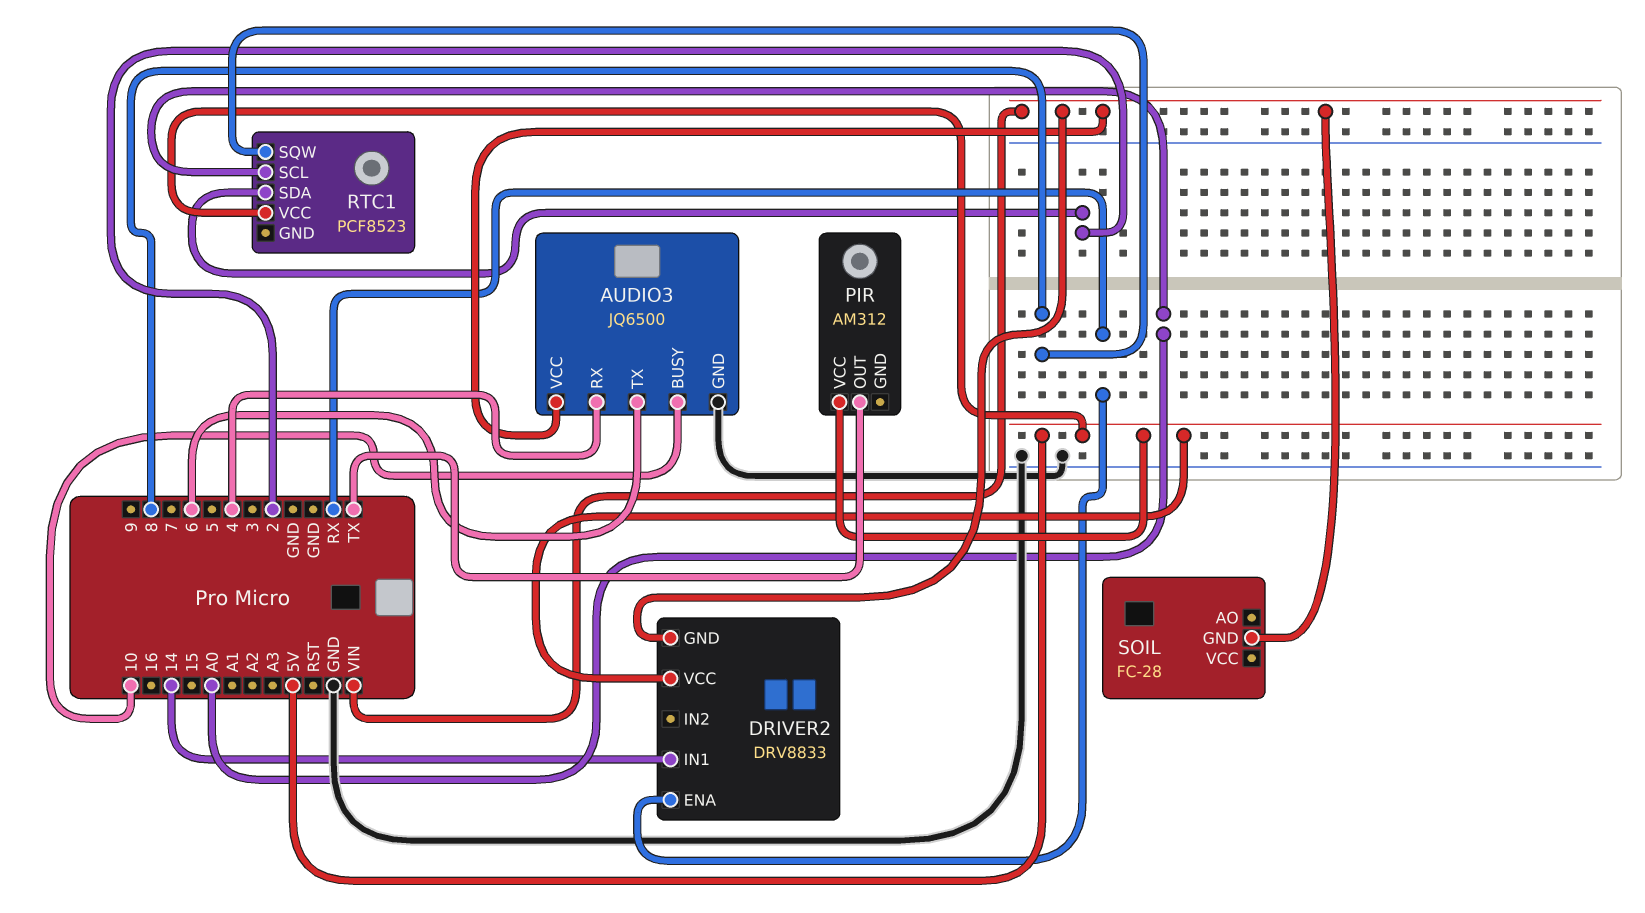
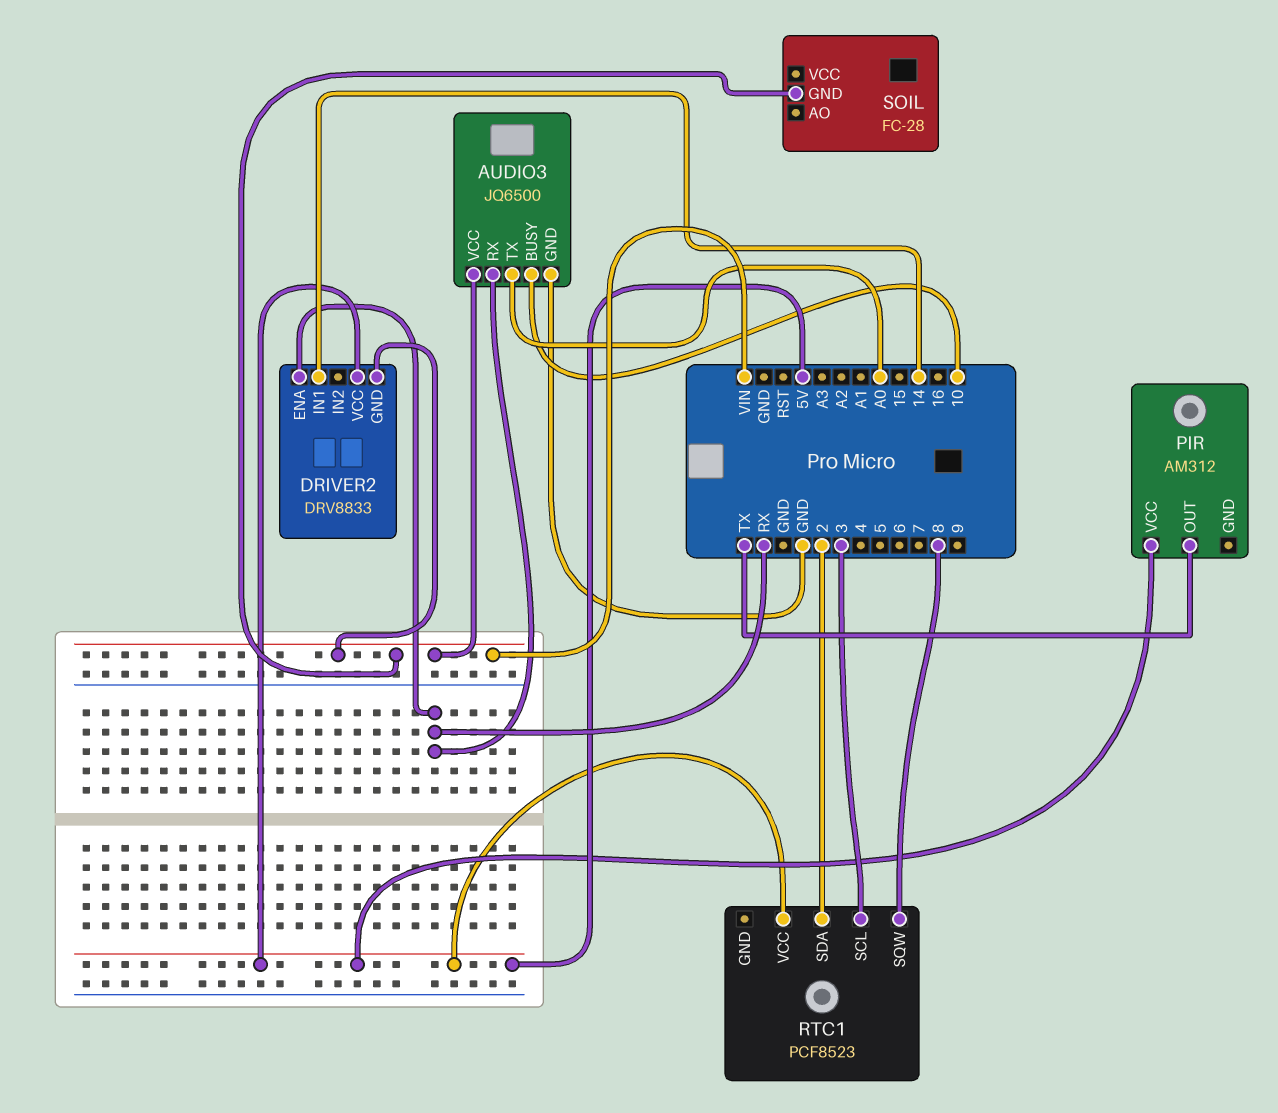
AUDIO3 pin RX: 4 -> RX
AUDIO3 pin TX: 6 -> A0
RTC1 pin SCL: A0 -> 3

